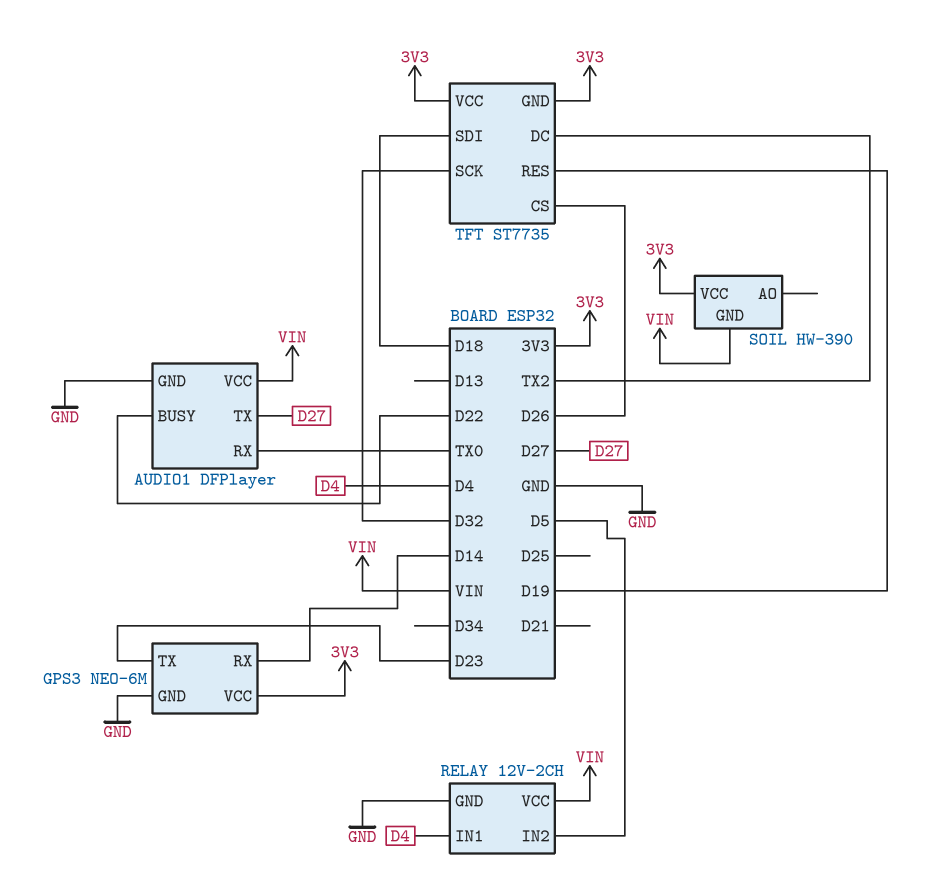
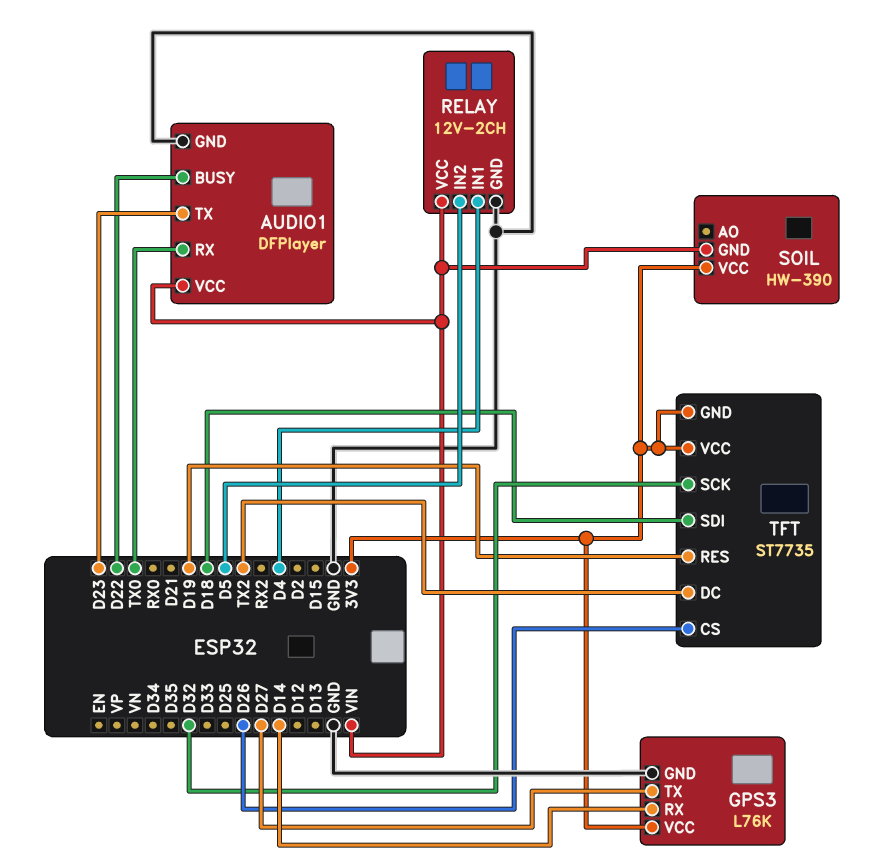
AUDIO1 pin TX: D27 -> D23
GPS3: NEO-6M -> L76K
GPS3 pin TX: D23 -> D27

